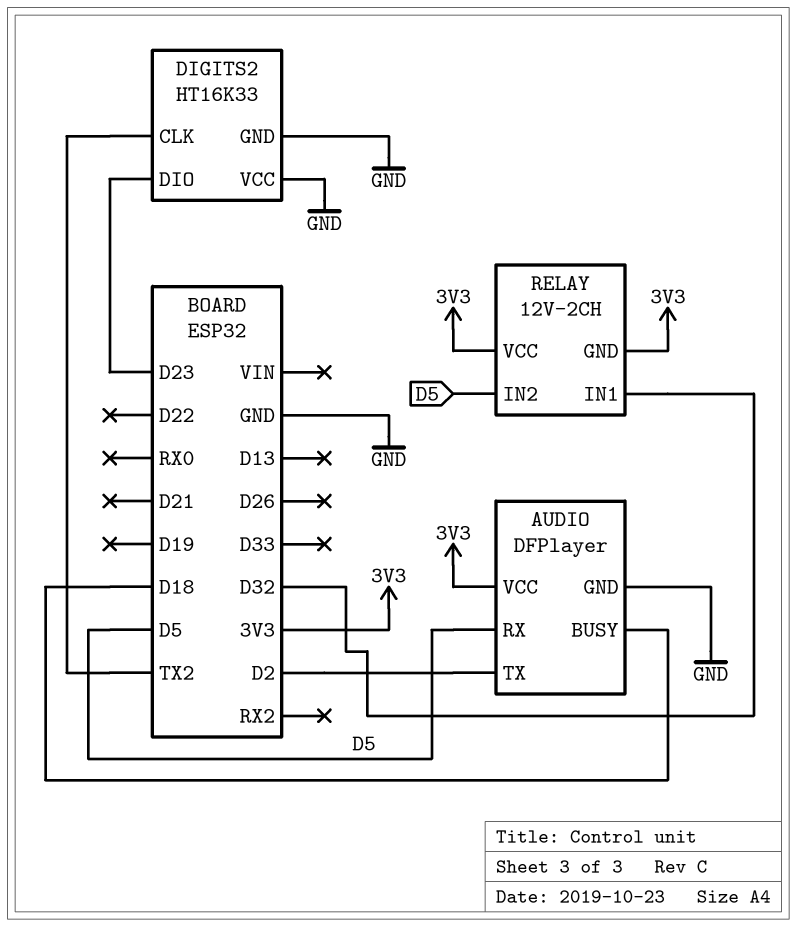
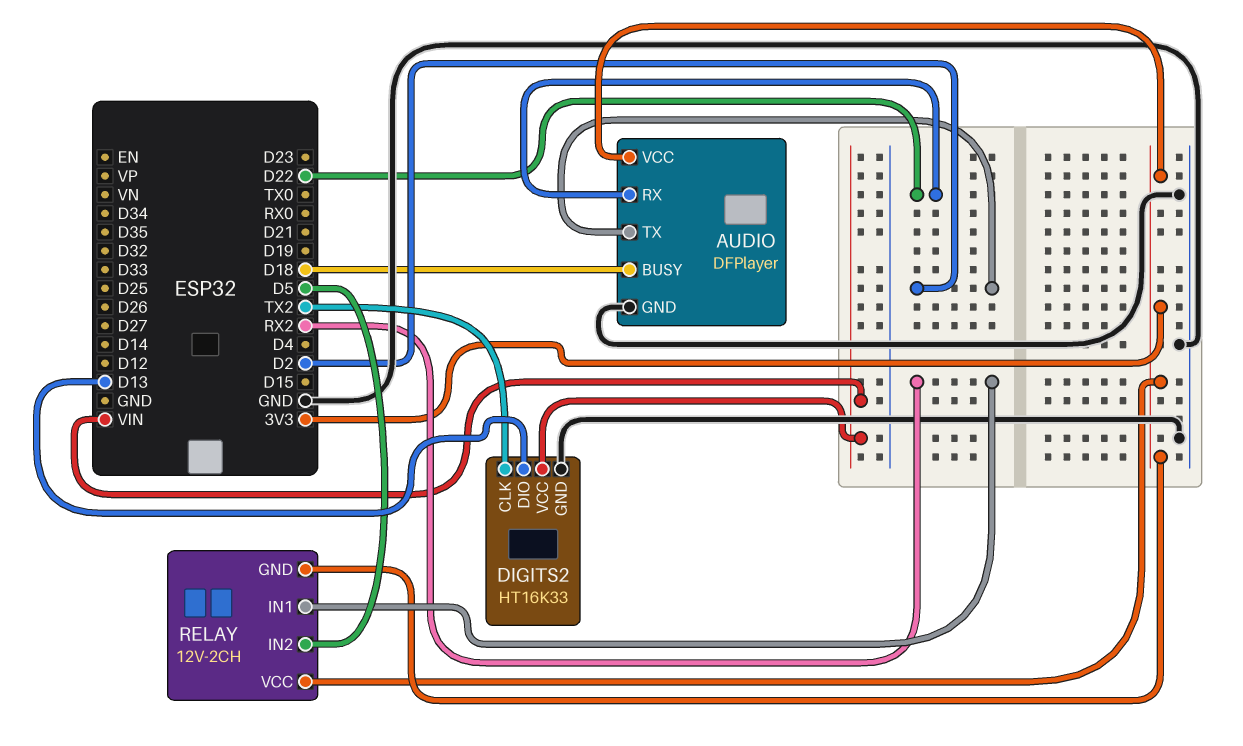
AUDIO pin RX: D5 -> D22
DIGITS2 pin DIO: D23 -> D13
DIGITS2 pin VCC: GND -> VIN
RELAY pin IN1: D32 -> RX2

